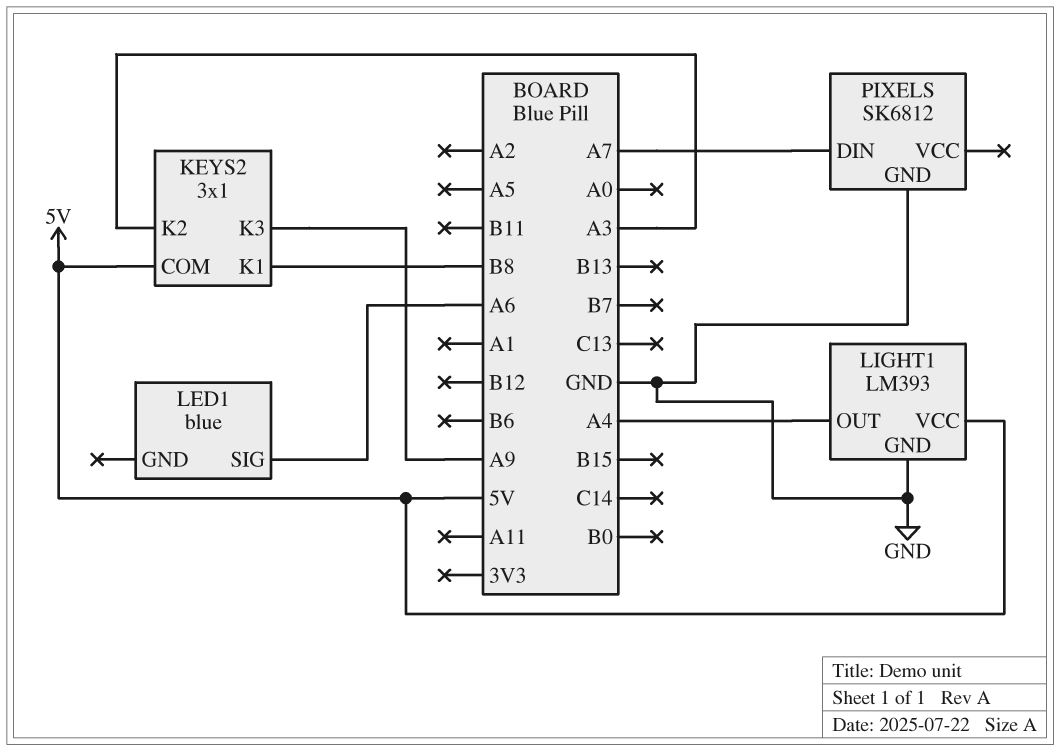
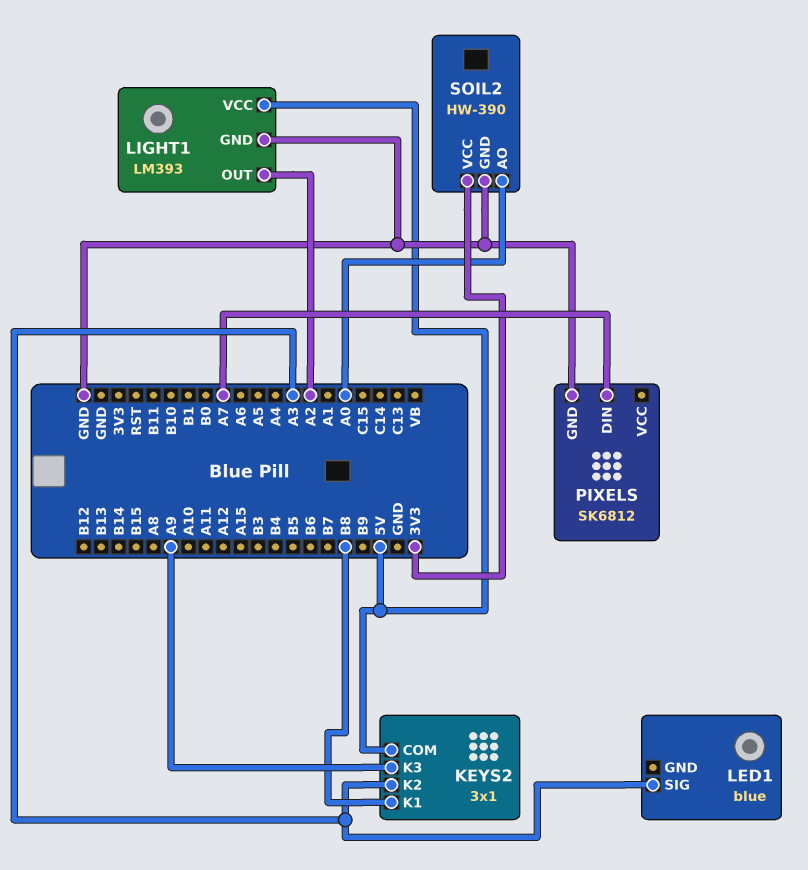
LED1 pin SIG: A6 -> A3
LIGHT1 pin OUT: A4 -> A2
SOIL2: none -> HW-390
SOIL2 pin AO: none -> A0
SOIL2 pin GND: none -> GND
SOIL2 pin VCC: none -> 3V3

